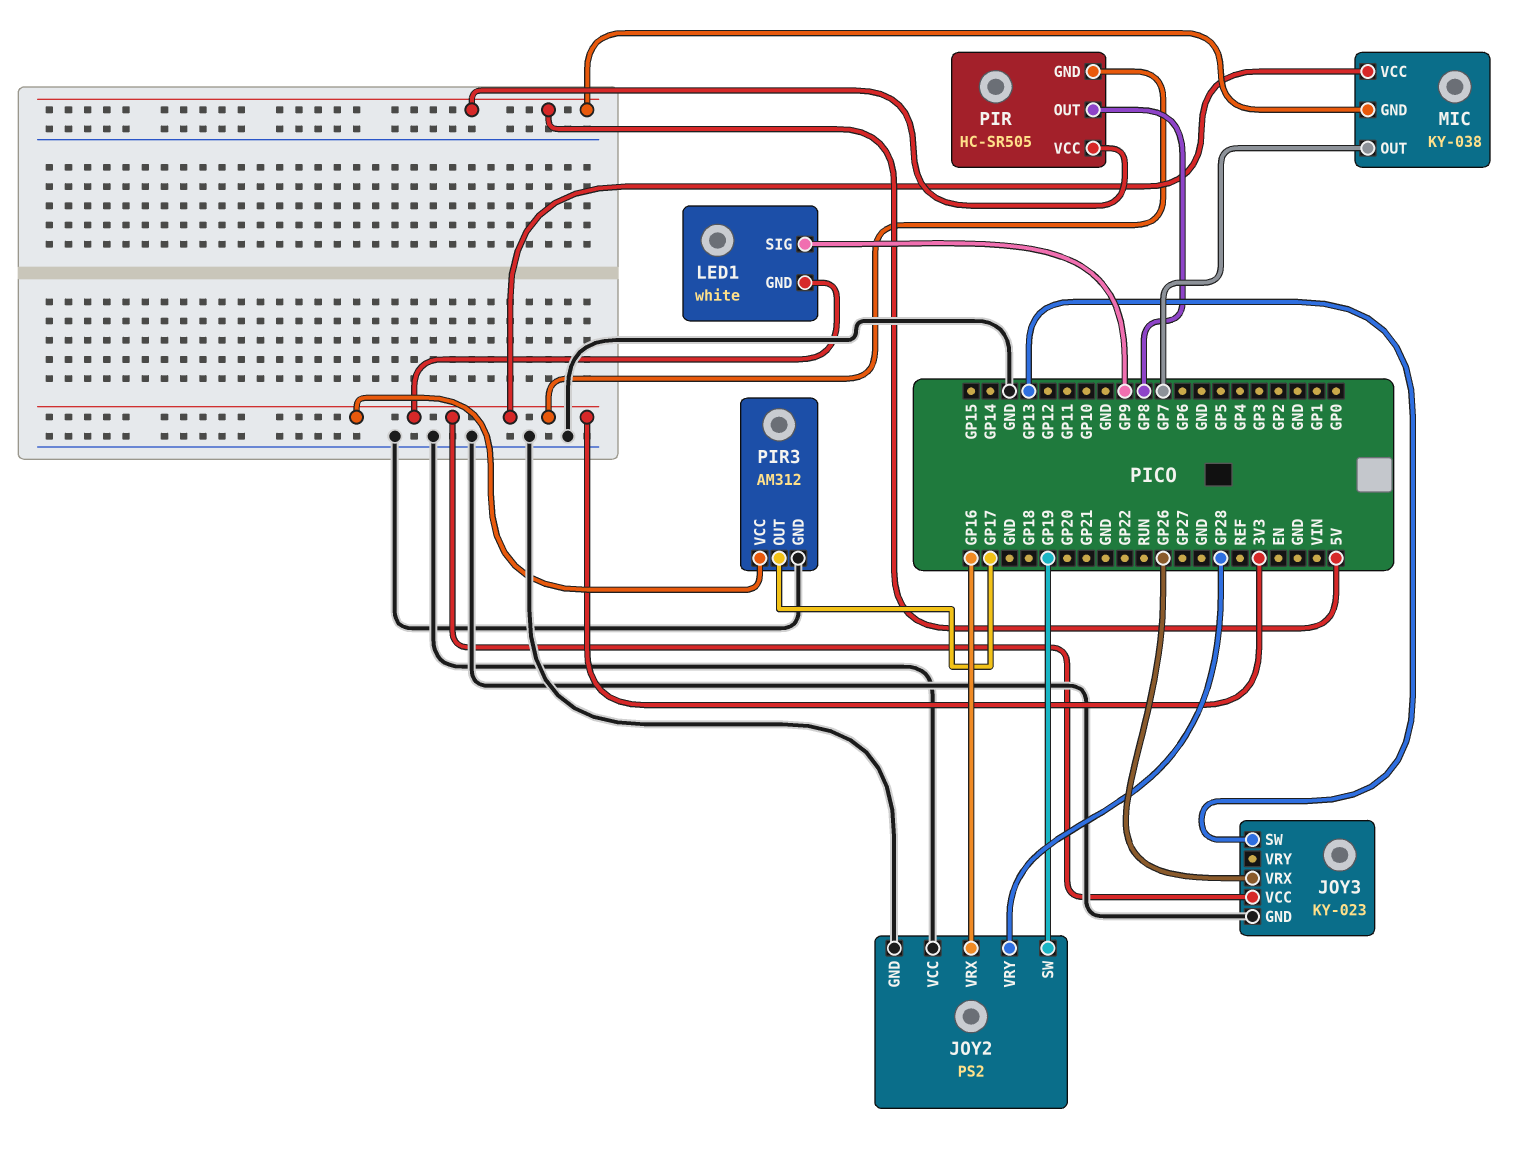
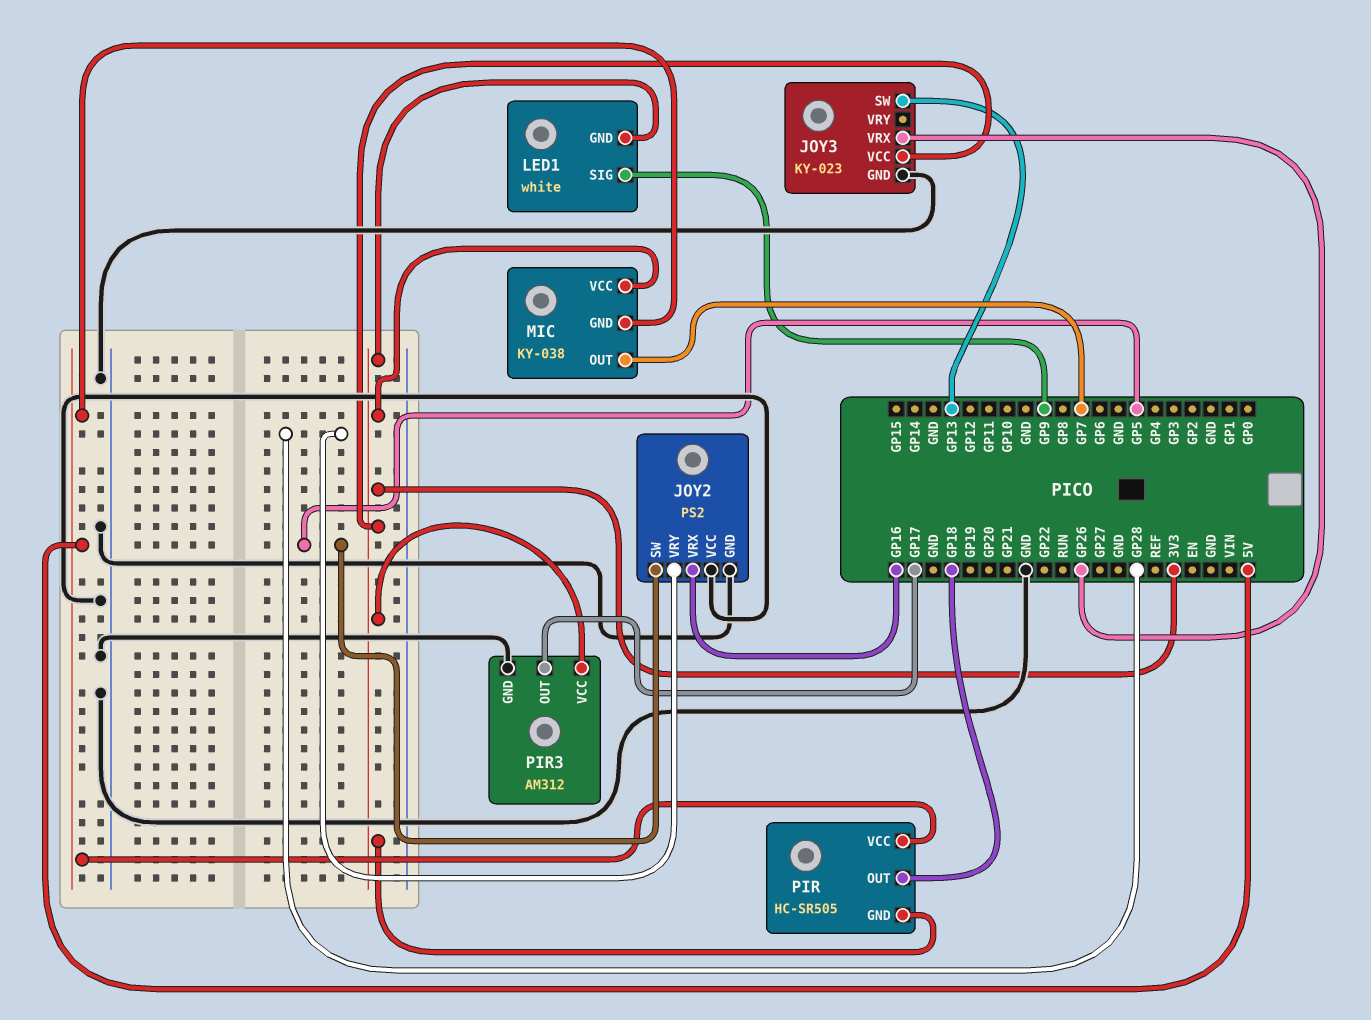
JOY2 pin SW: GP19 -> GP5
PIR pin OUT: GP8 -> GP18

